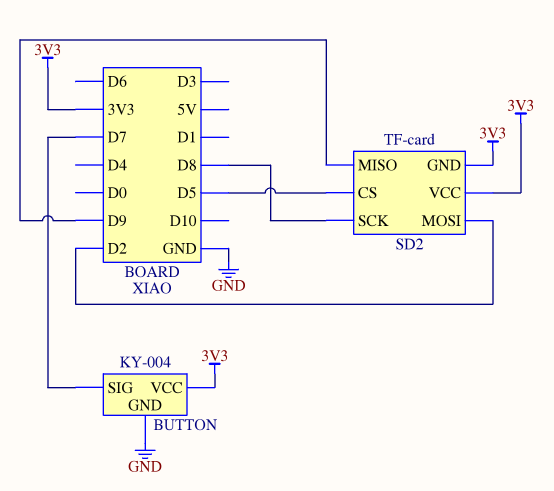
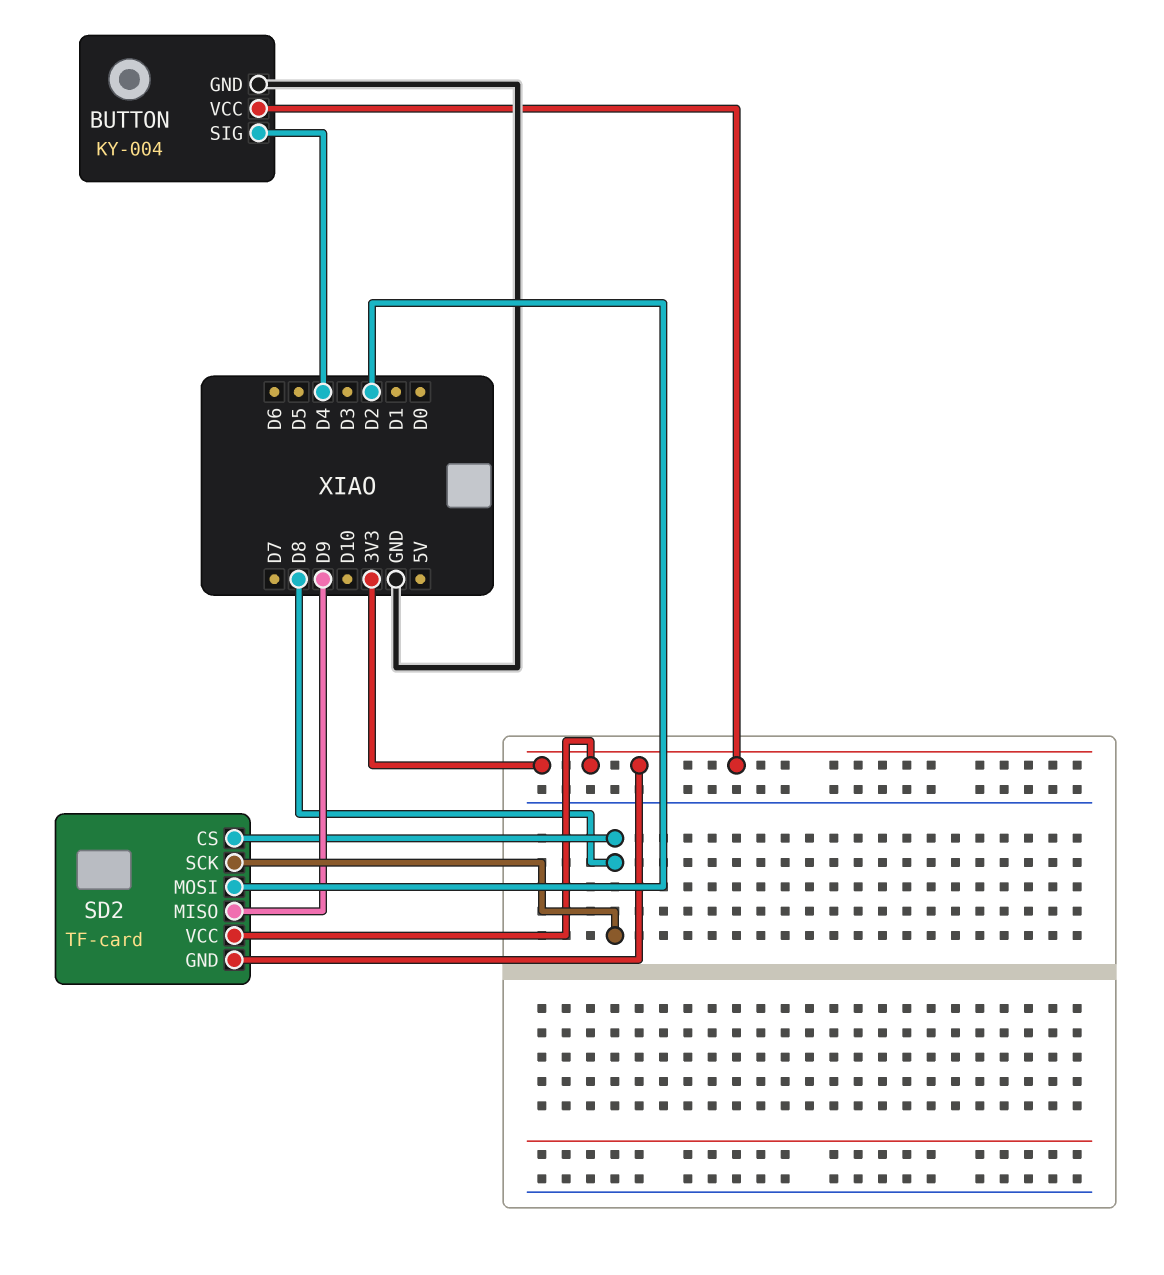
BUTTON pin SIG: D7 -> D4
SD2 pin CS: D5 -> D8

